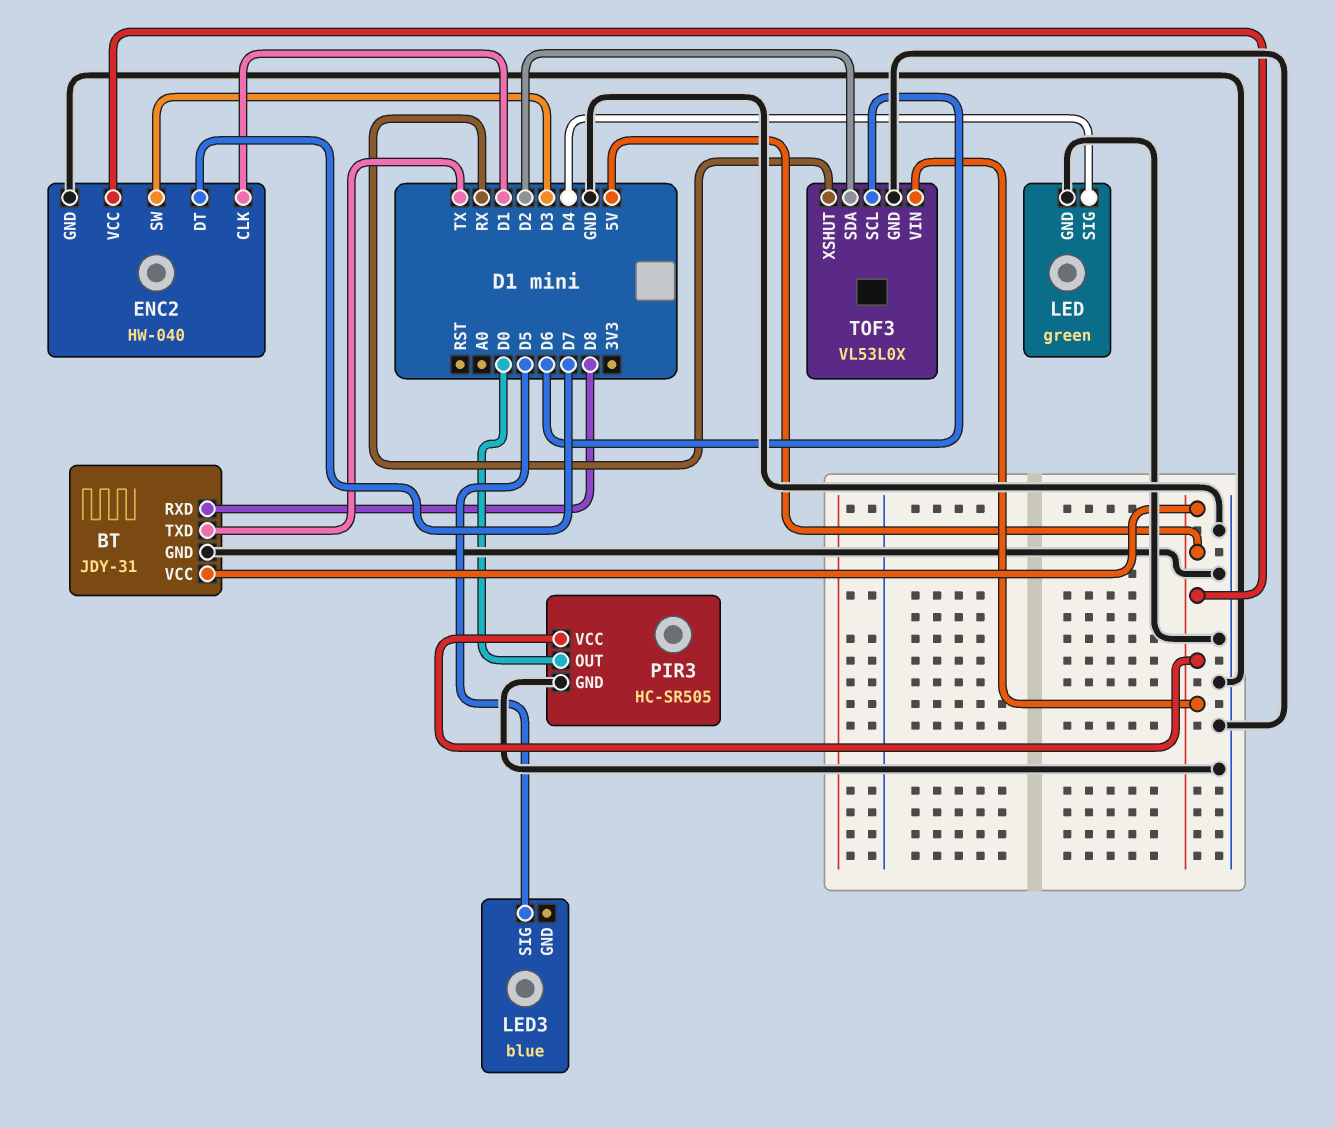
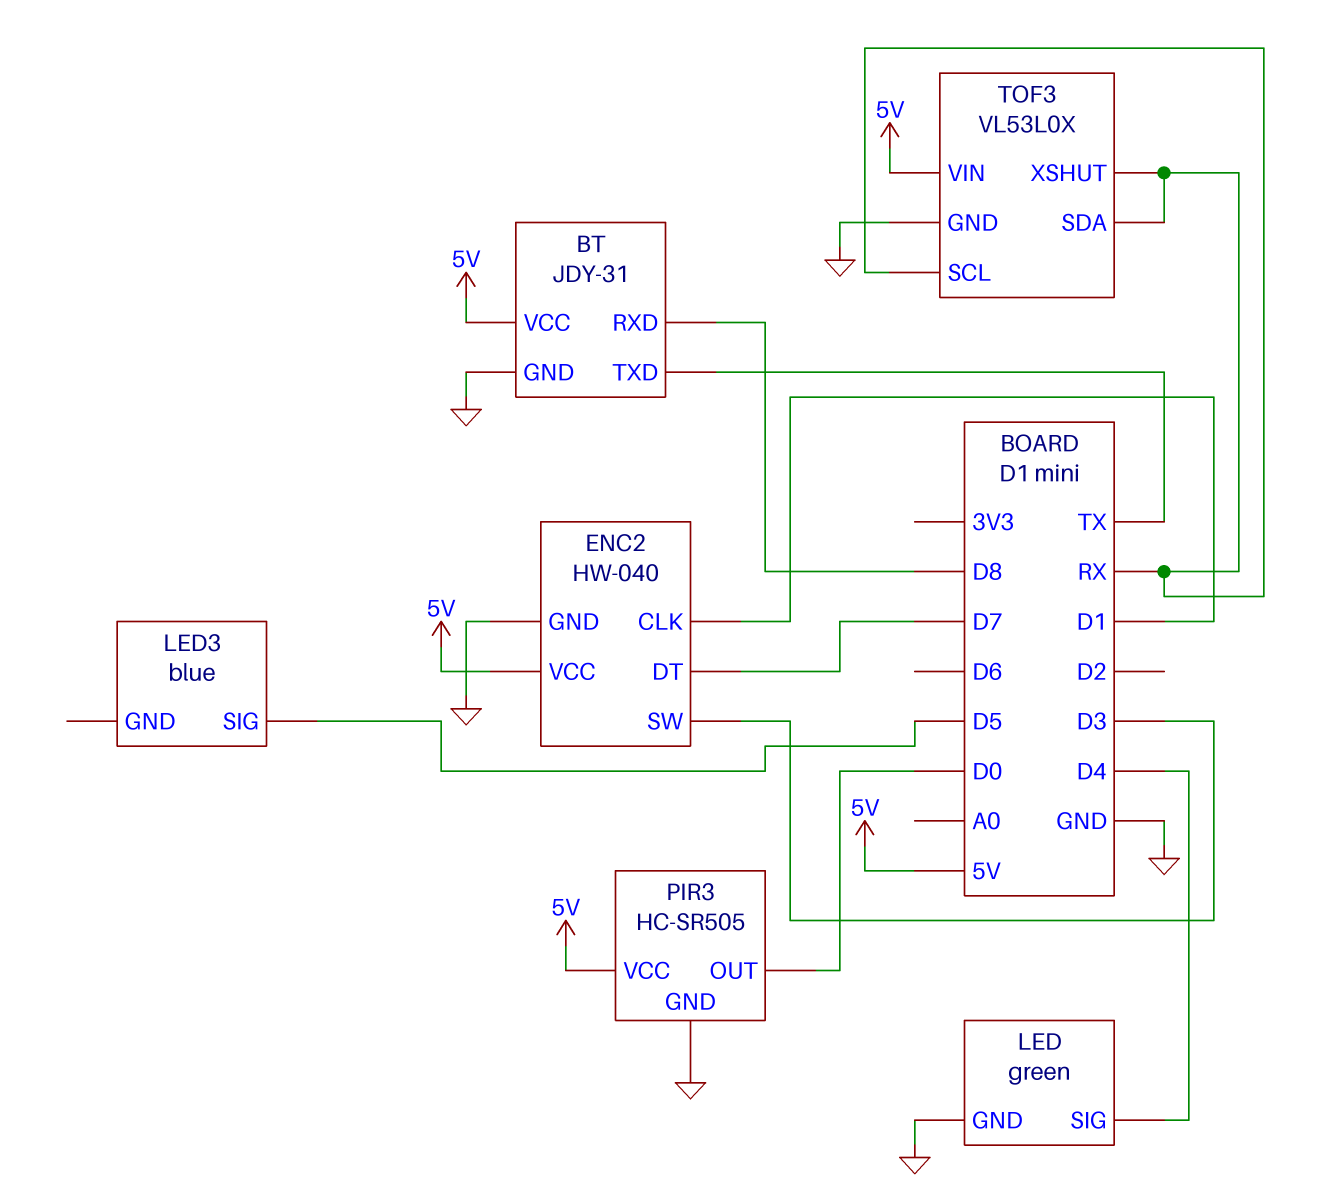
TOF3 pin SCL: D6 -> RX
TOF3 pin SDA: D2 -> RX

